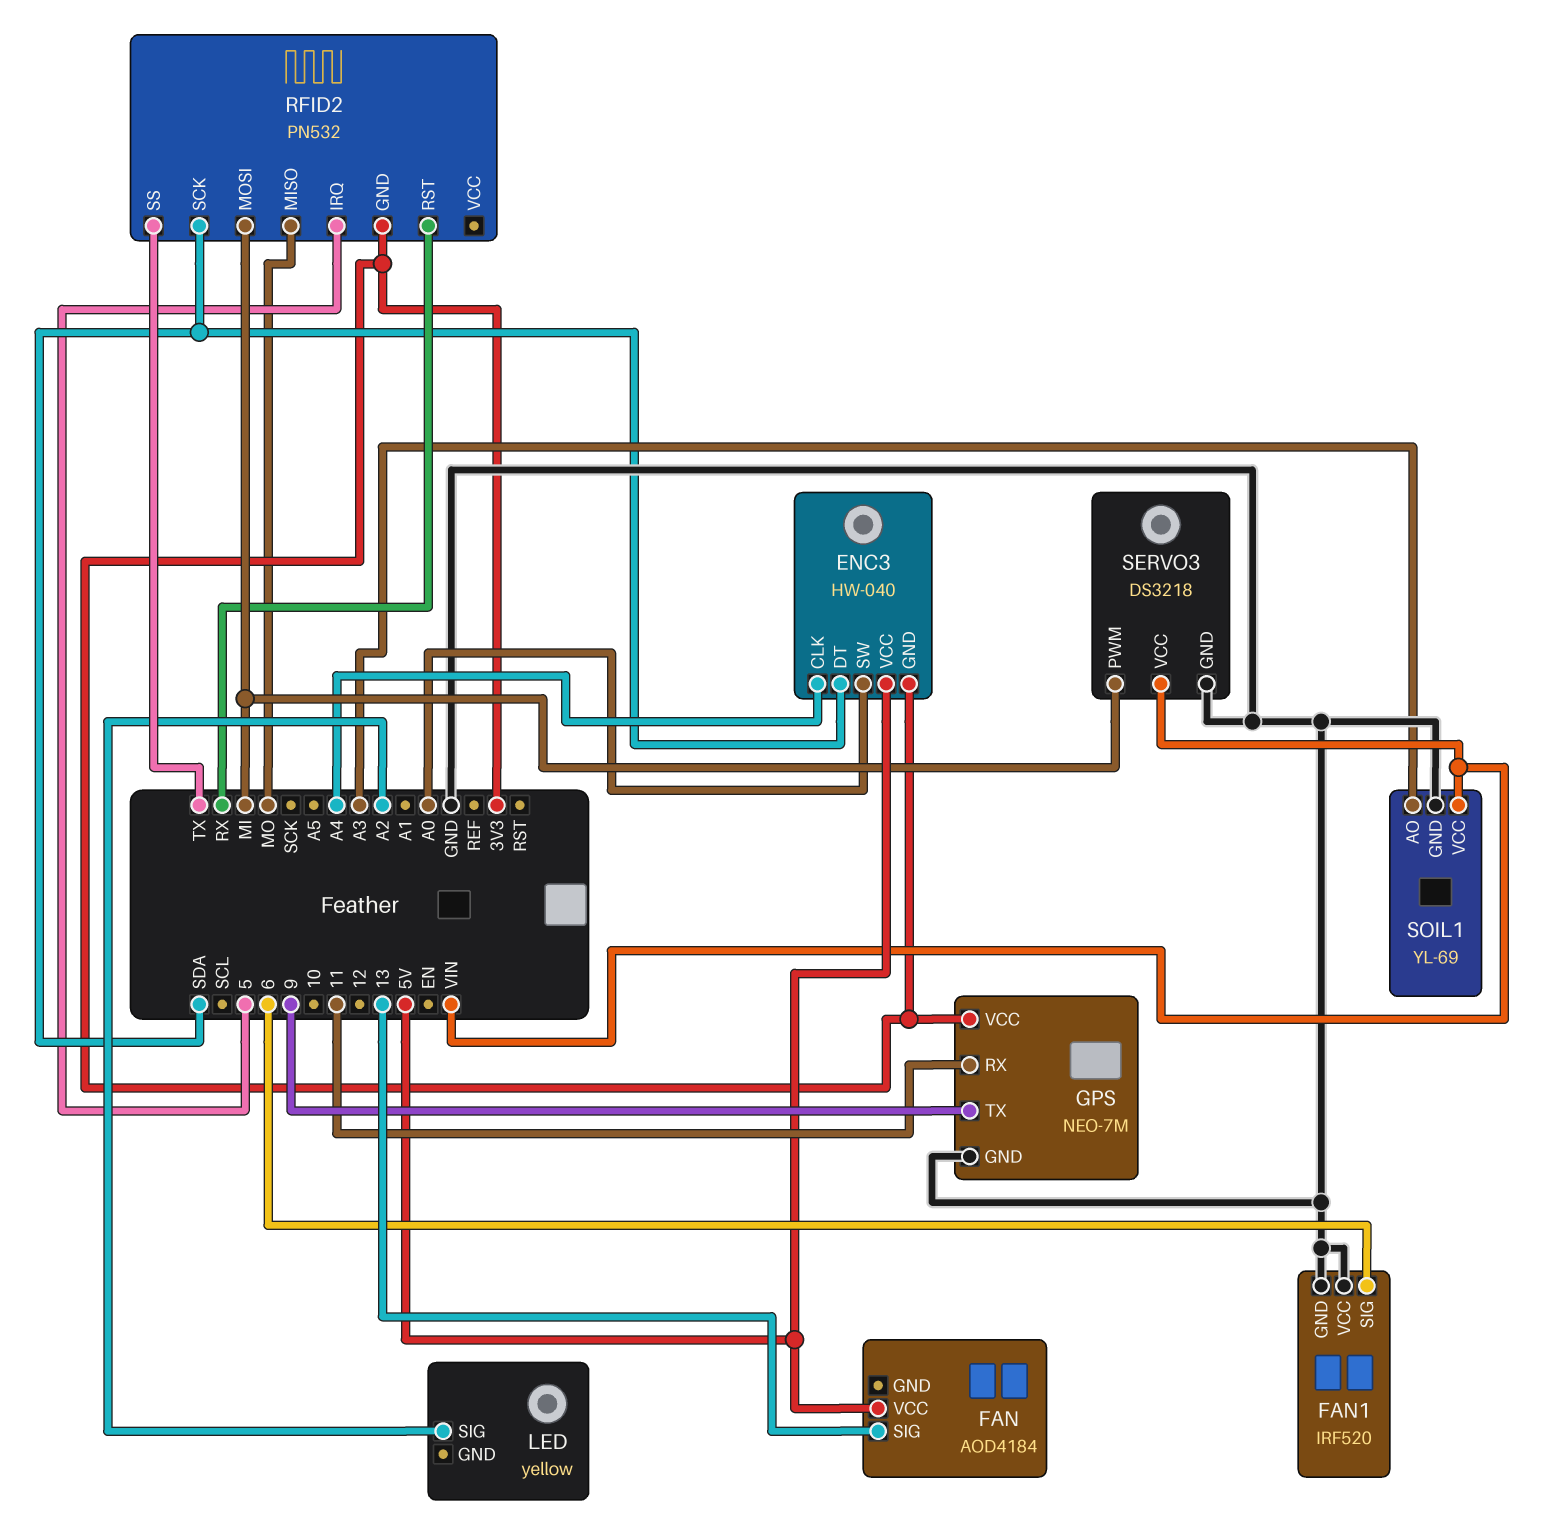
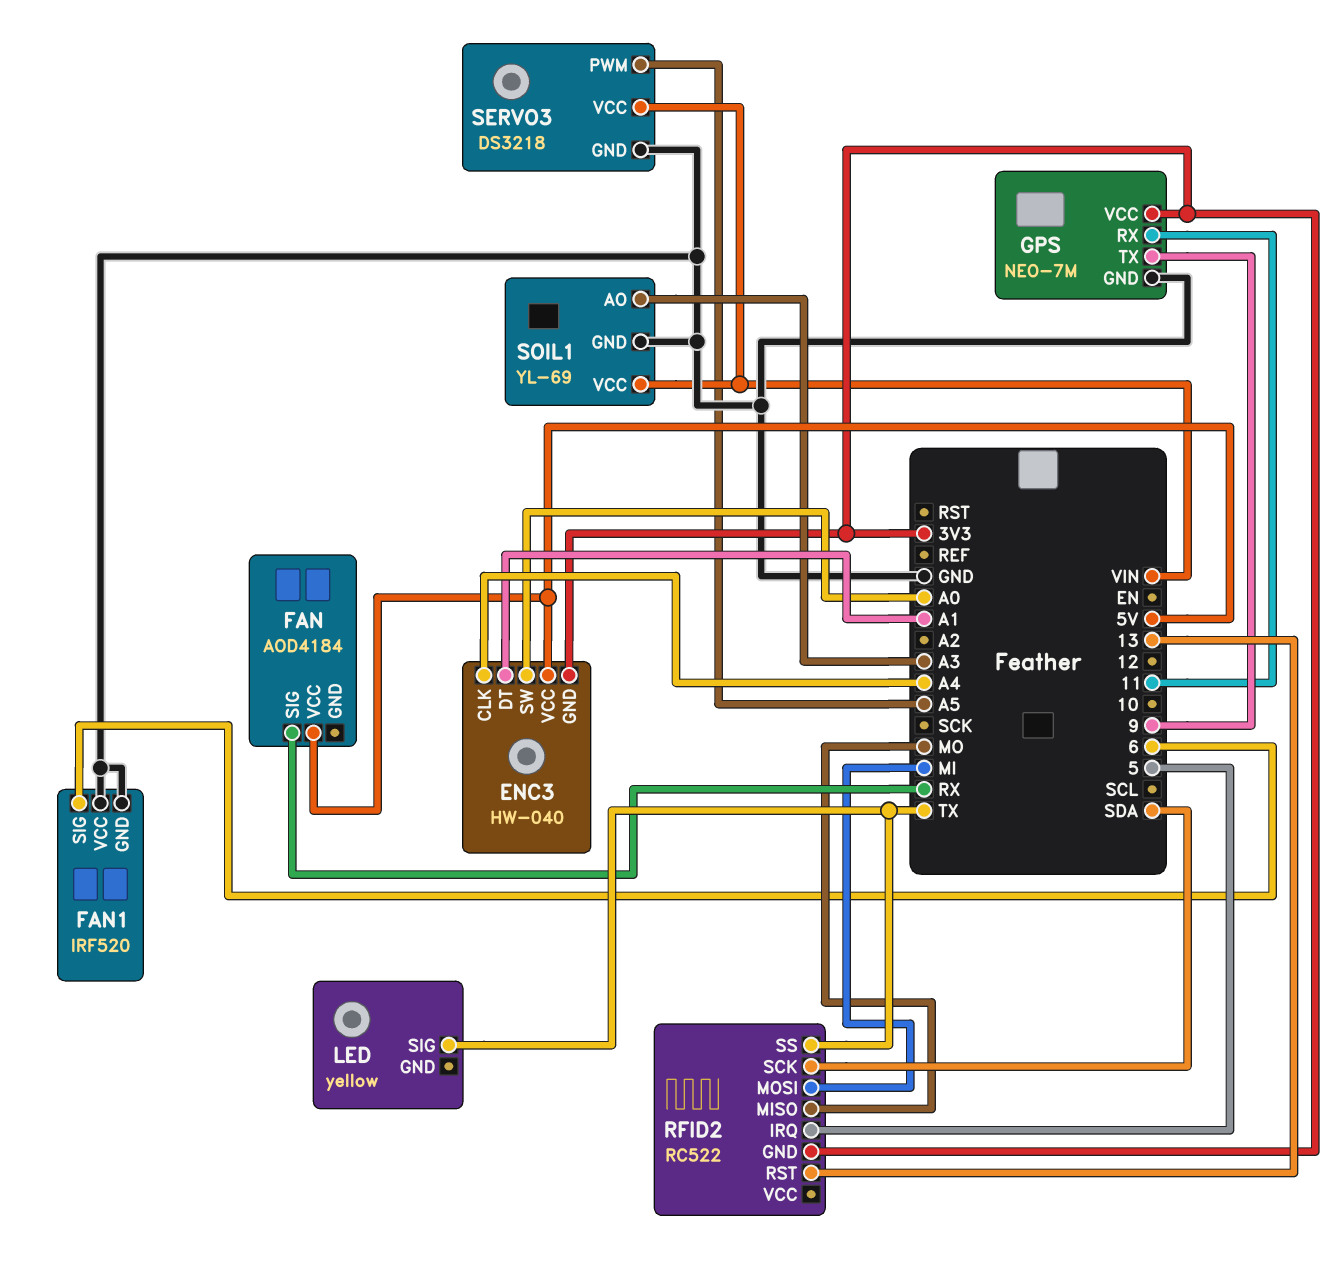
ENC3 pin DT: SDA -> A1
FAN pin SIG: 13 -> RX
LED pin SIG: A2 -> TX
RFID2: PN532 -> RC522
RFID2 pin RST: RX -> 13
SERVO3 pin PWM: MI -> A5

